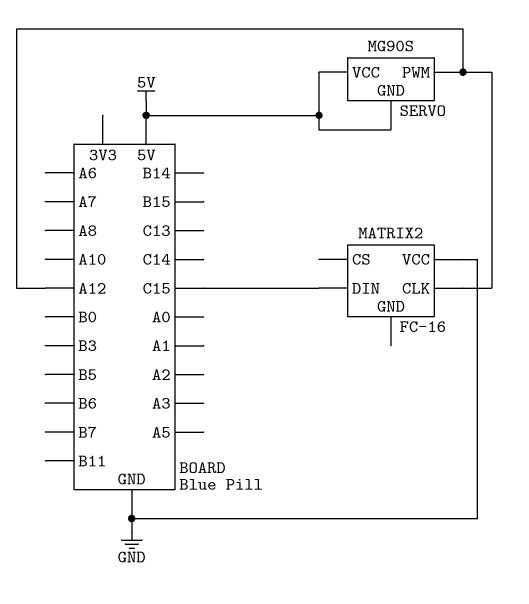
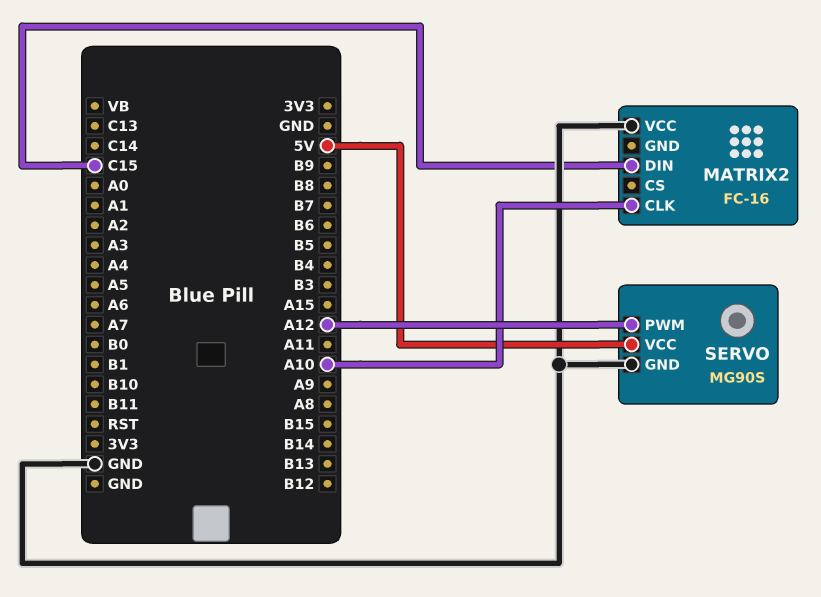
MATRIX2 pin CLK: A12 -> A10
SERVO pin GND: 5V -> GND

